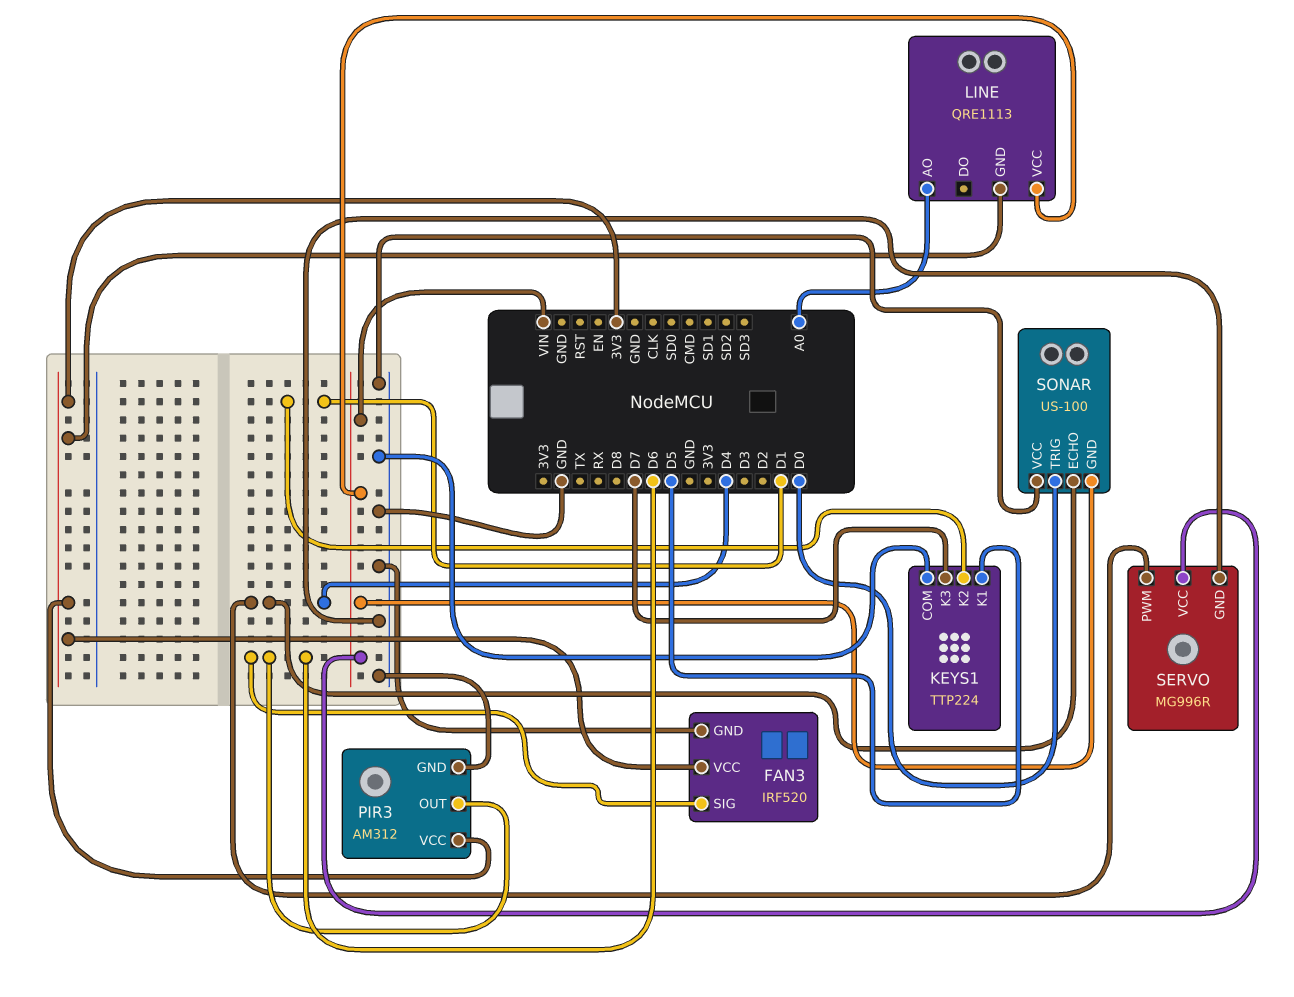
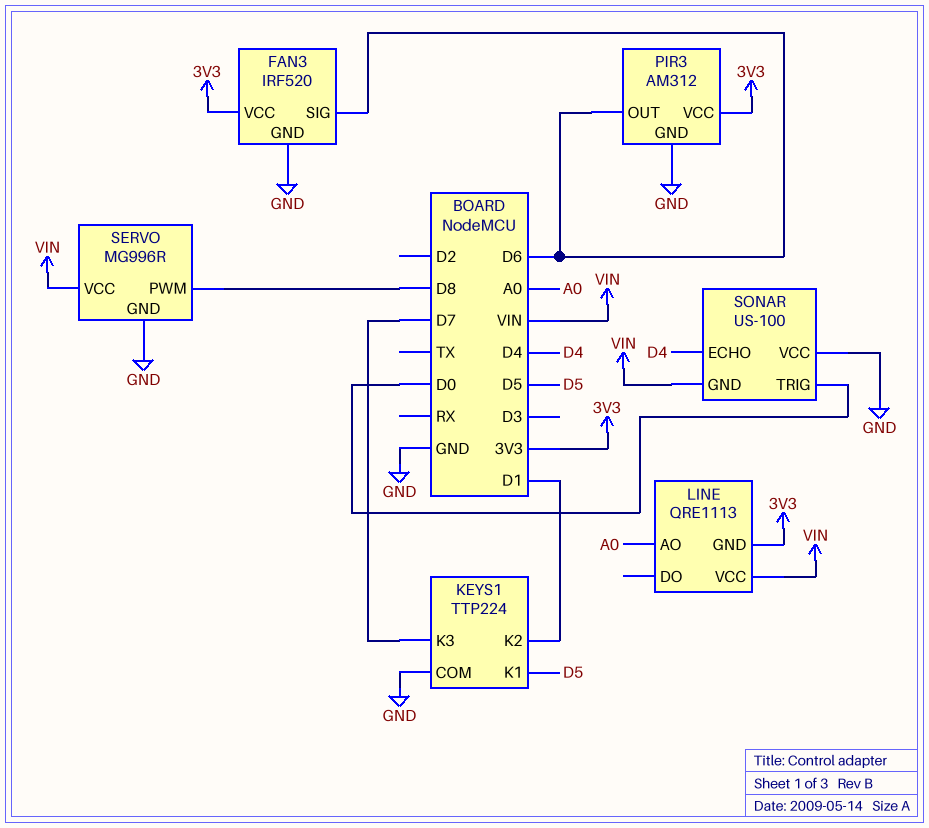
SERVO pin PWM: D4 -> D8

